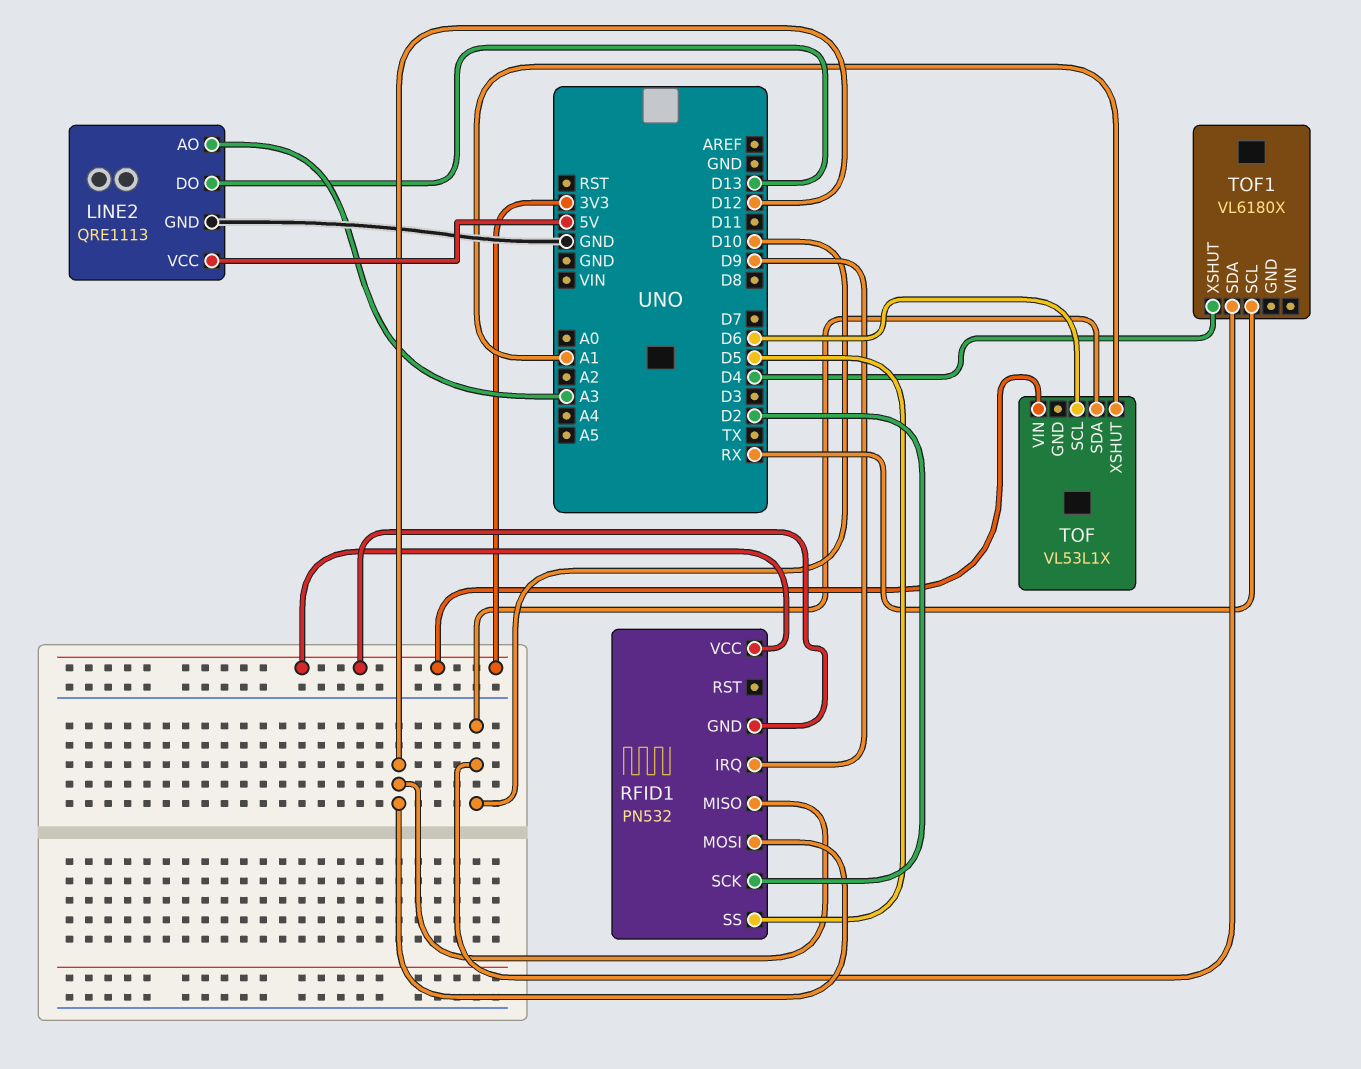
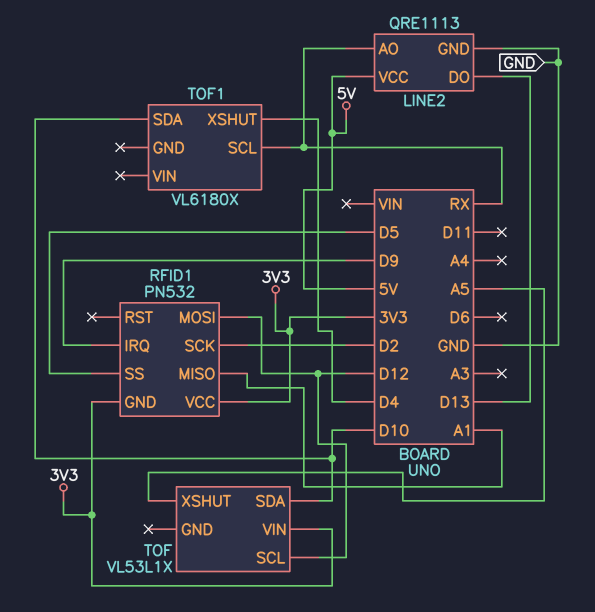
LINE2 pin AO: A3 -> RX
RFID1 pin MISO: D12 -> A1
TOF pin SCL: D6 -> D12
TOF pin XSHUT: A1 -> A5

